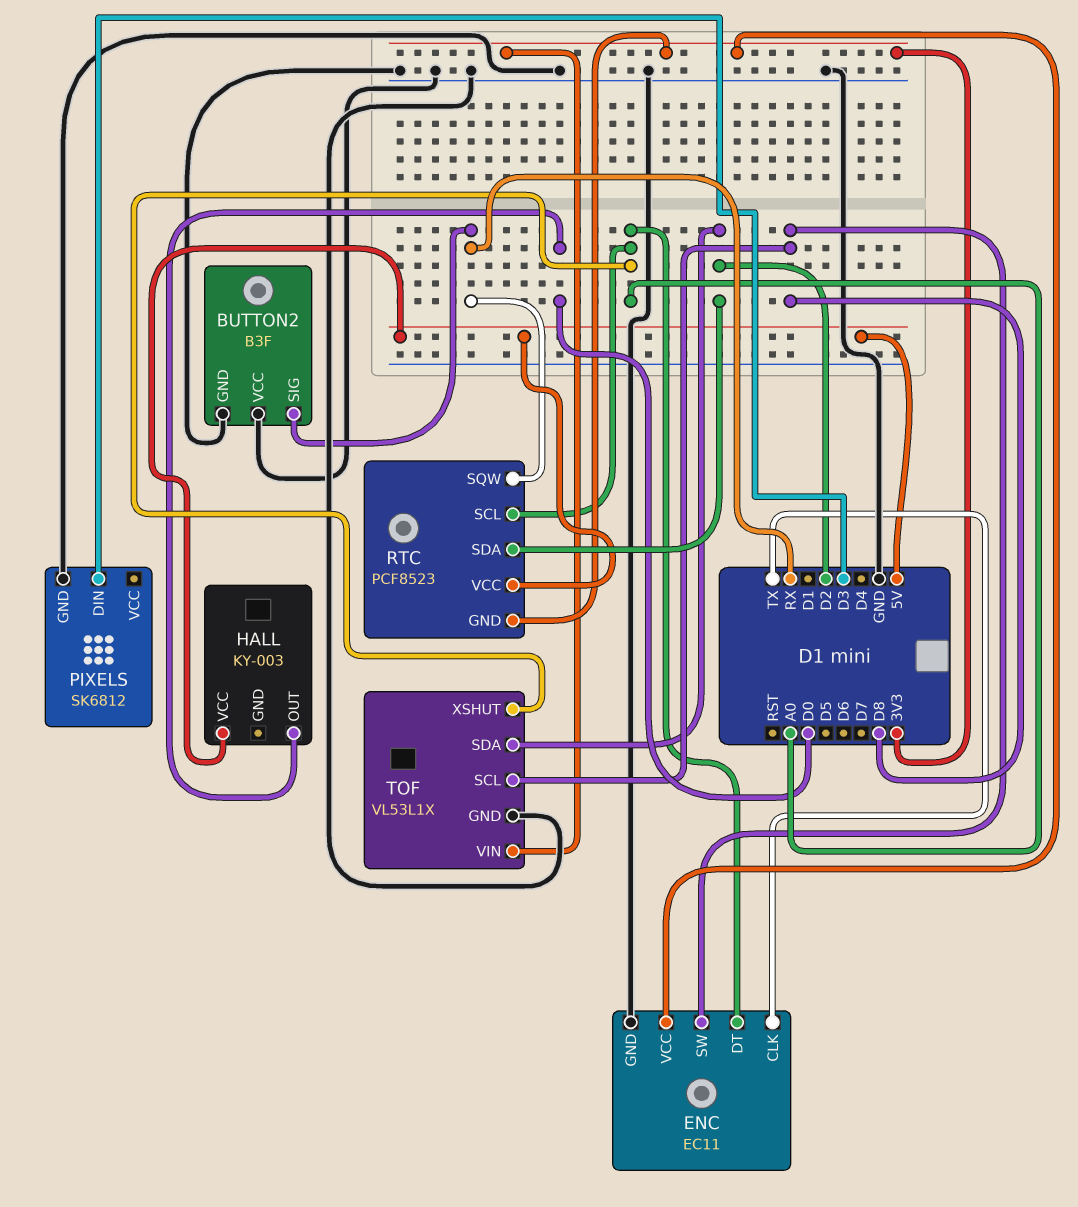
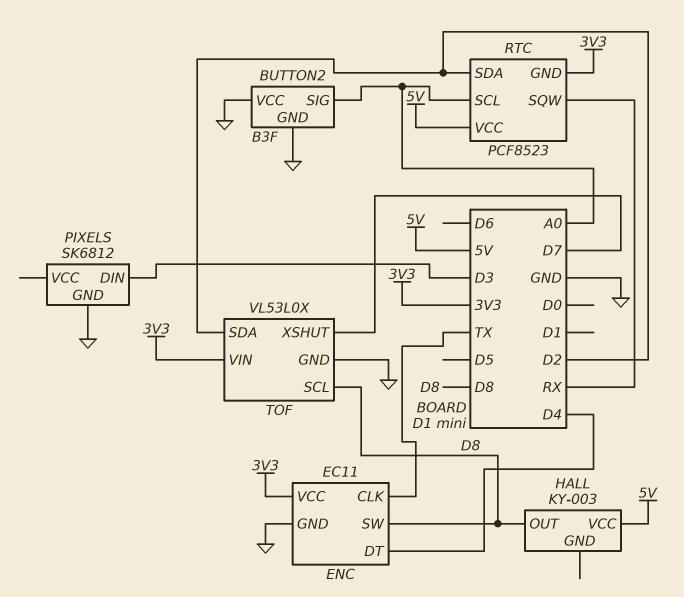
BUTTON2 pin SIG: RX -> A0
ENC pin DT: A0 -> D4
HALL pin OUT: D0 -> D8
TOF: VL53L1X -> VL53L0X
TOF pin XSHUT: A0 -> D7

